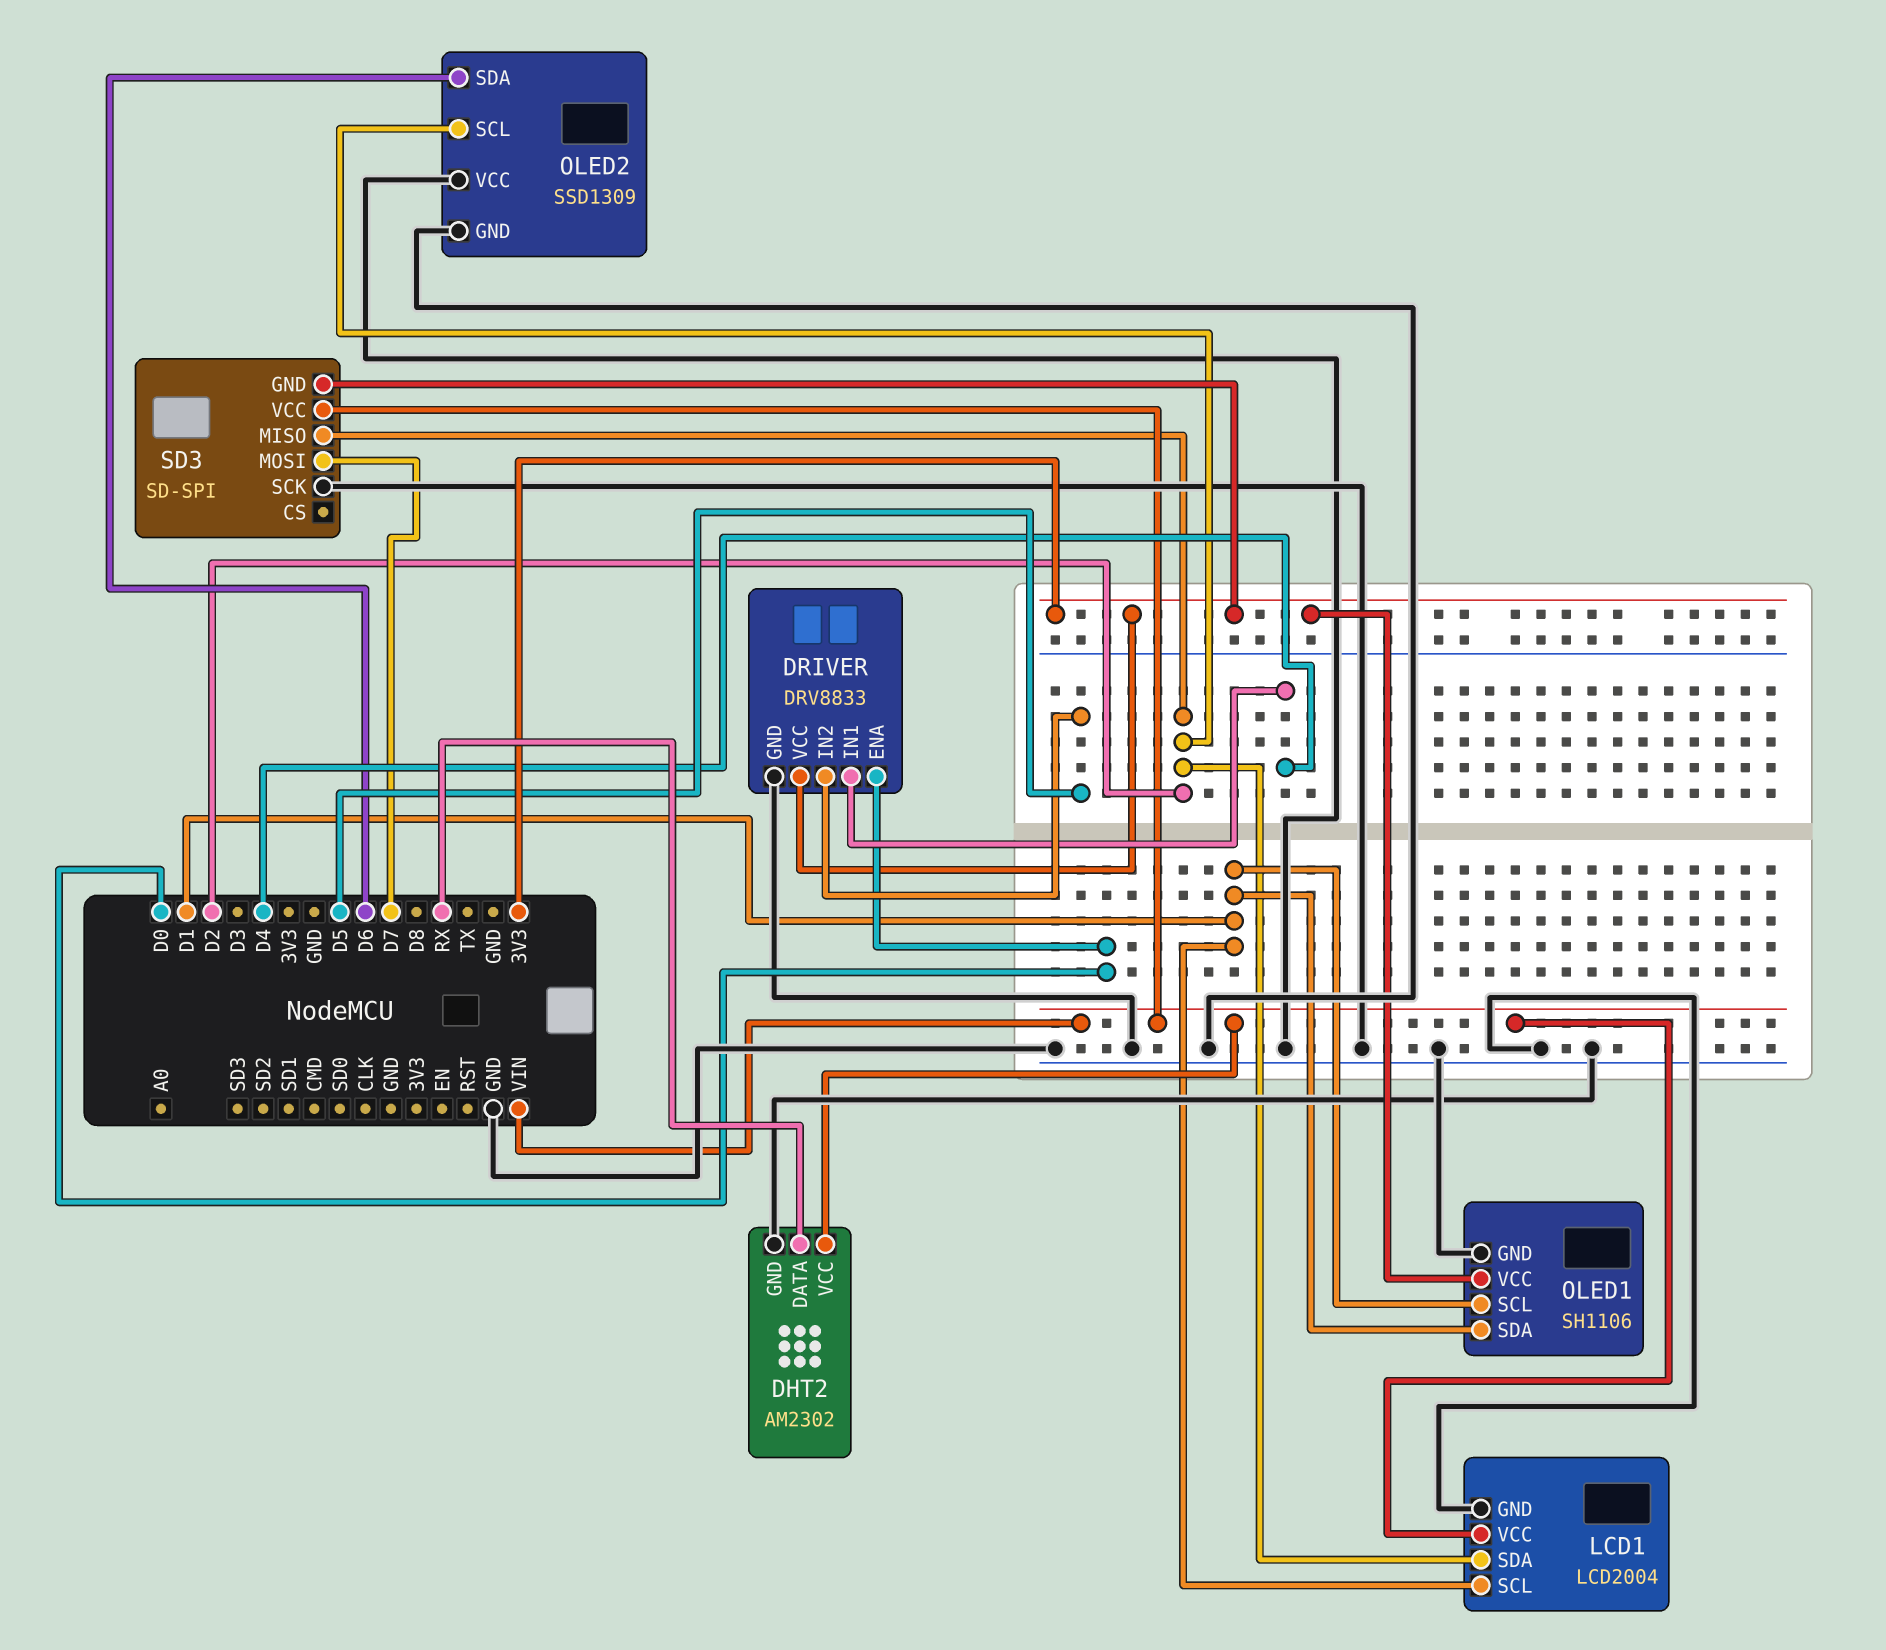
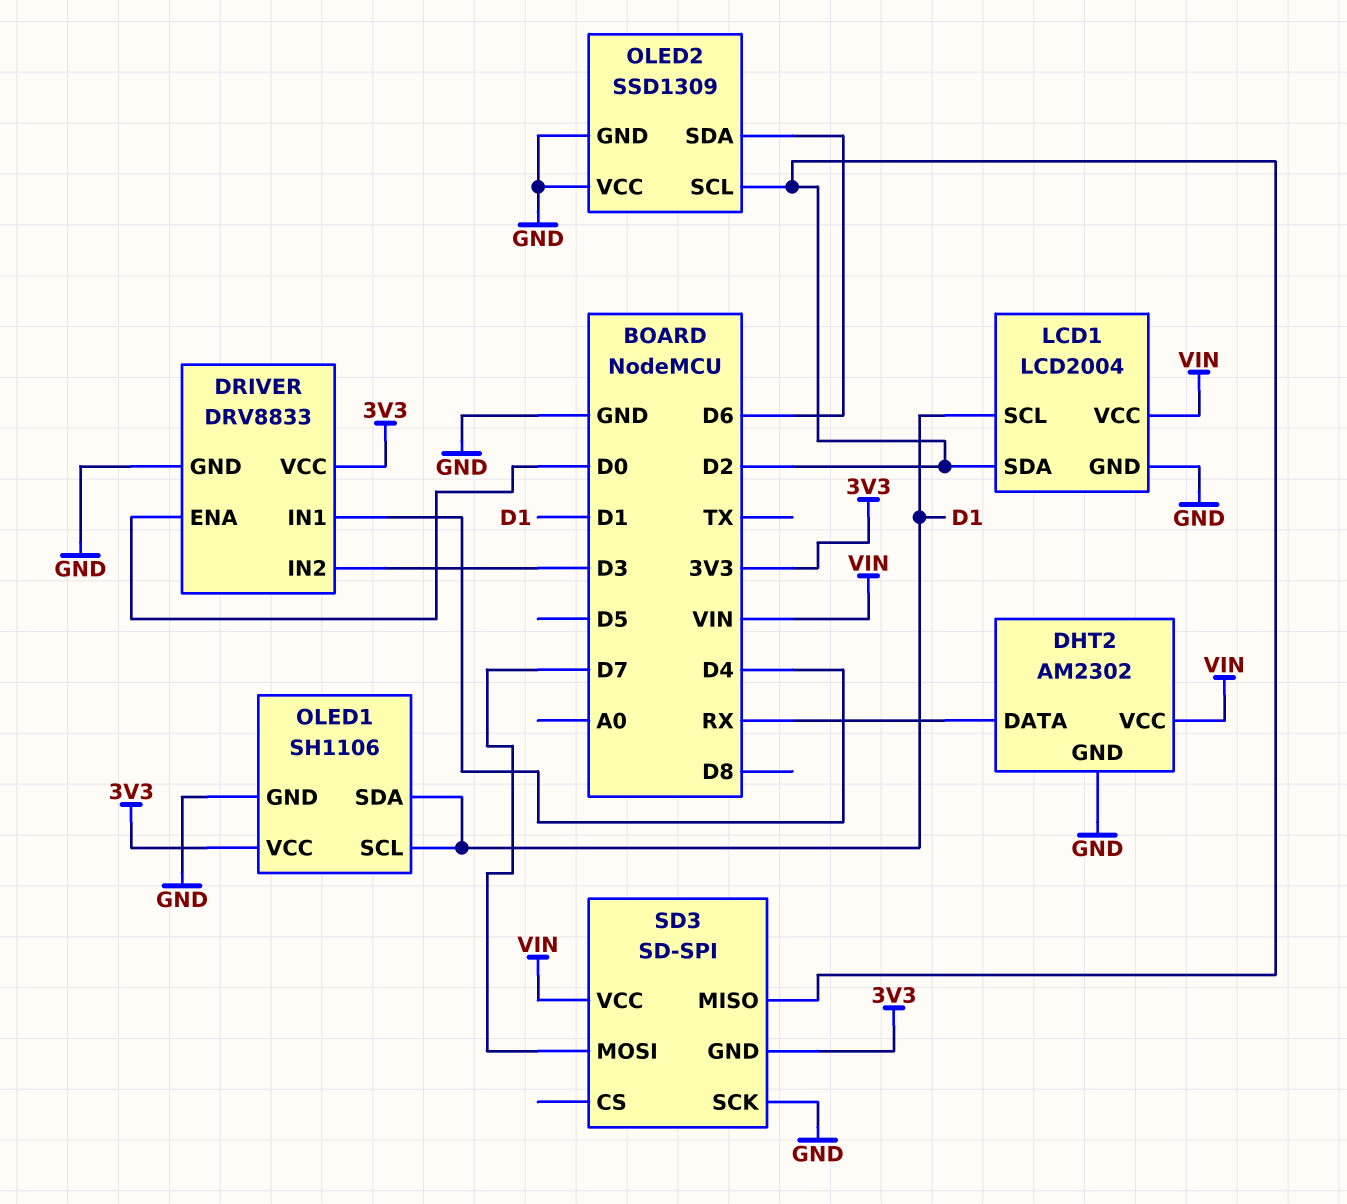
DRIVER pin IN2: D5 -> D3

